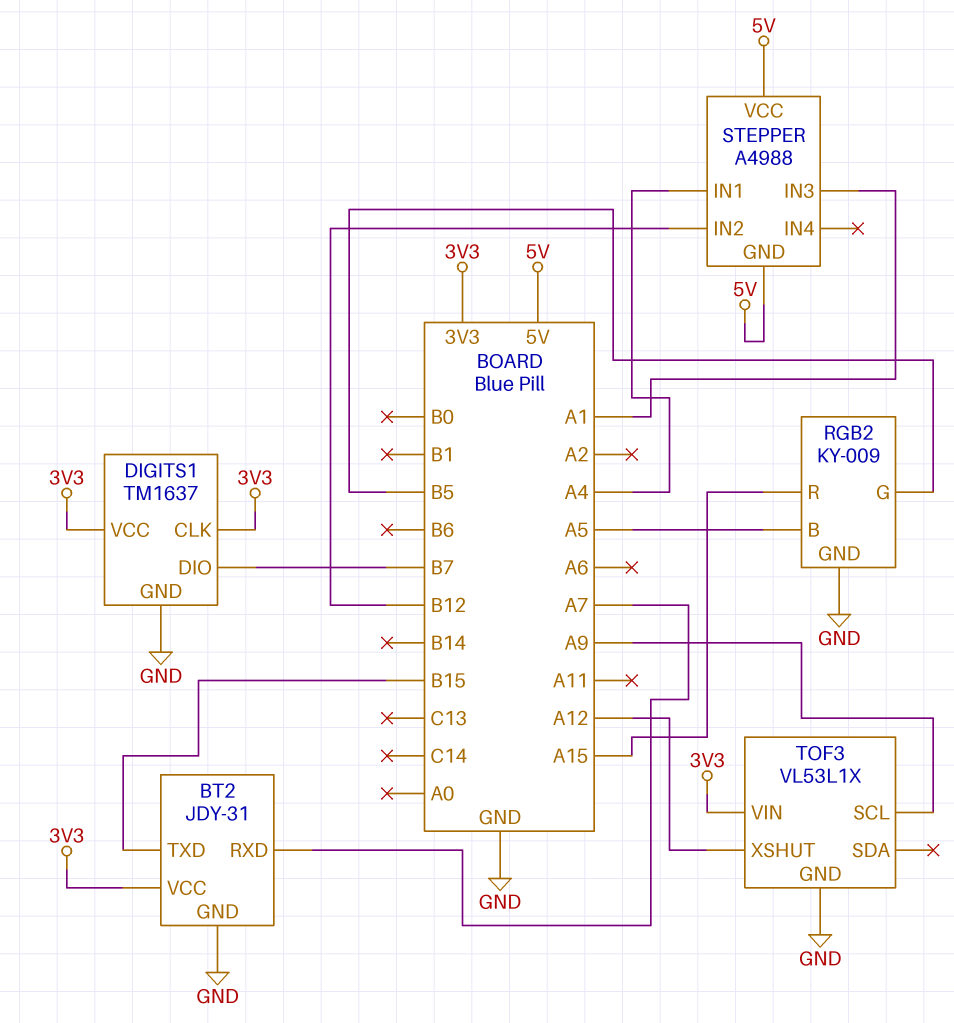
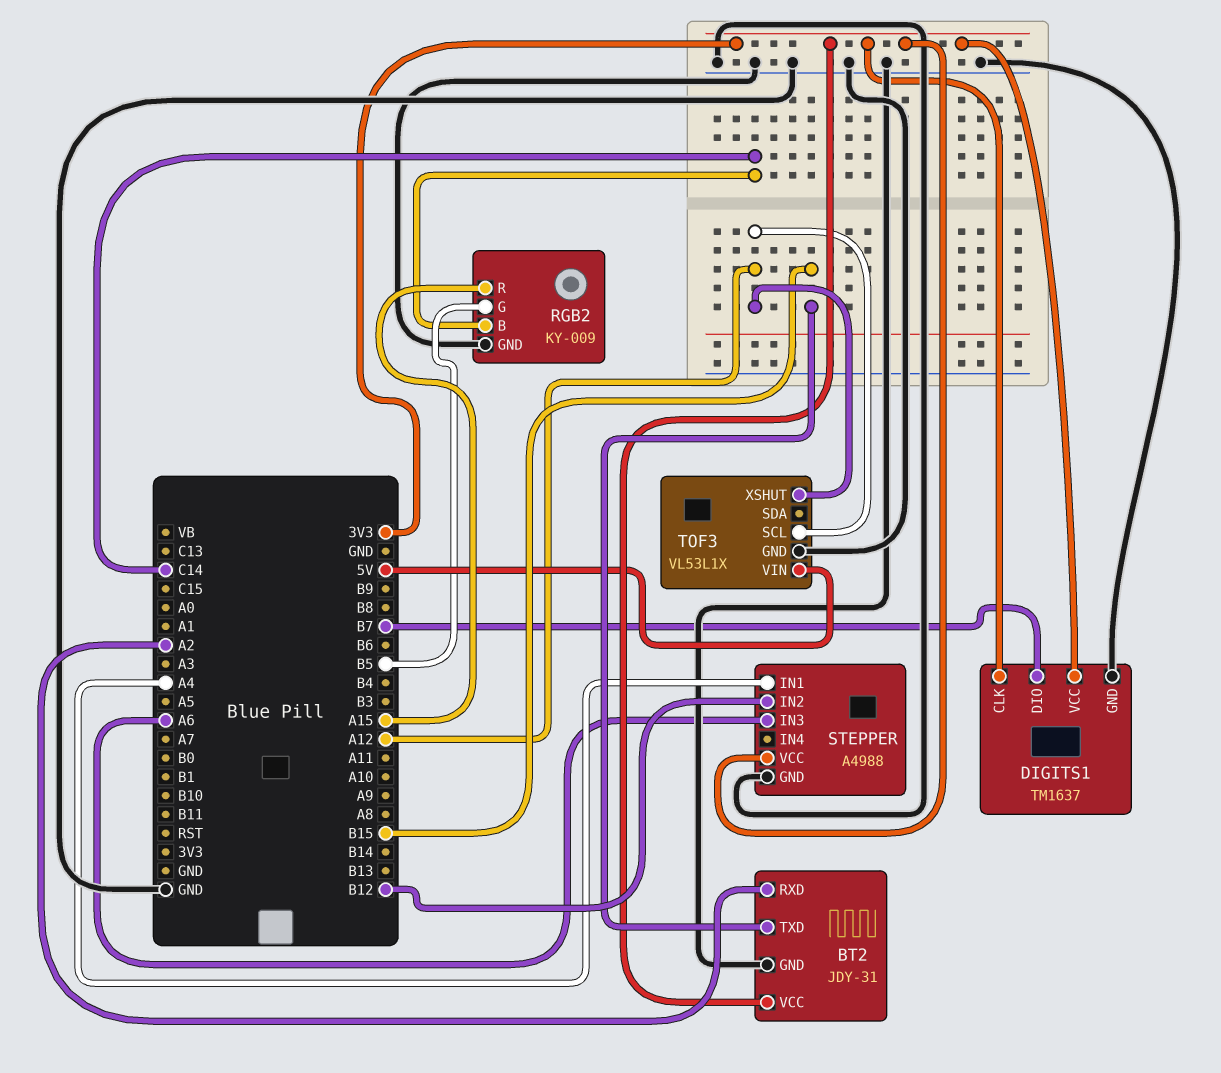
BT2 pin RXD: A7 -> A2
RGB2 pin B: A5 -> C14
STEPPER pin GND: 5V -> GND
STEPPER pin IN3: A1 -> A6
STEPPER pin VCC: 5V -> 3V3
TOF3 pin SCL: A9 -> A12
TOF3 pin VIN: 3V3 -> 5V

